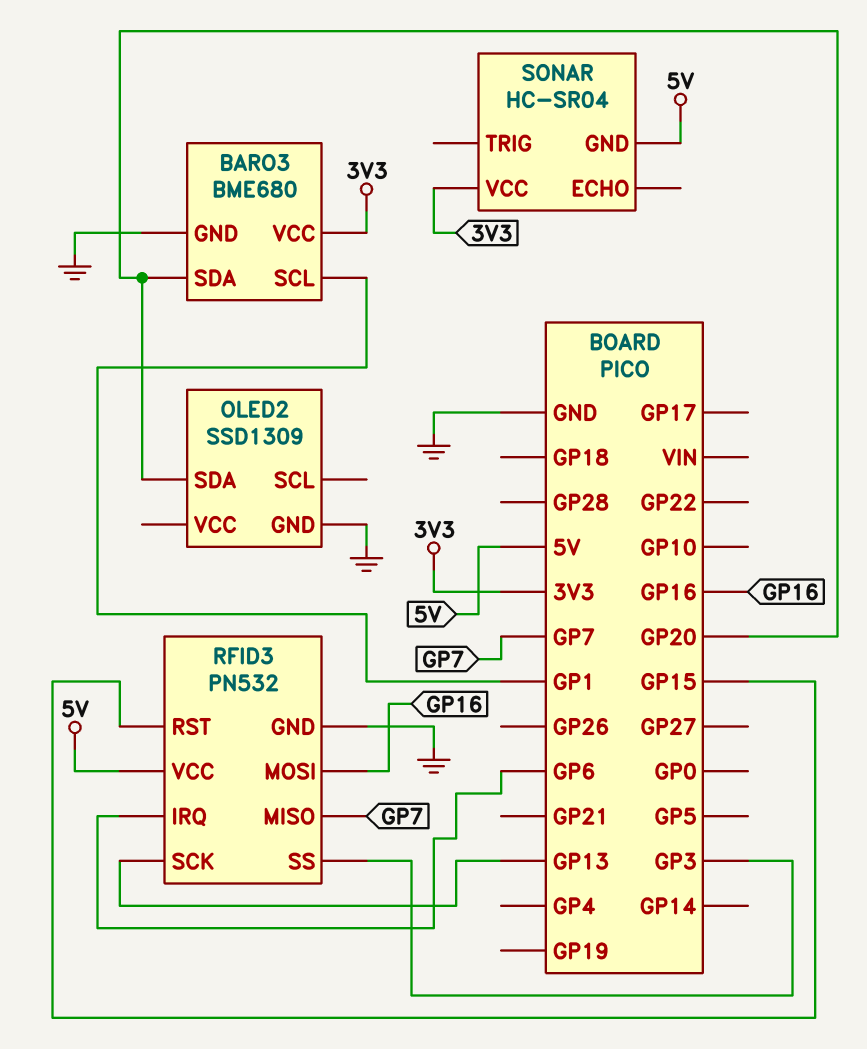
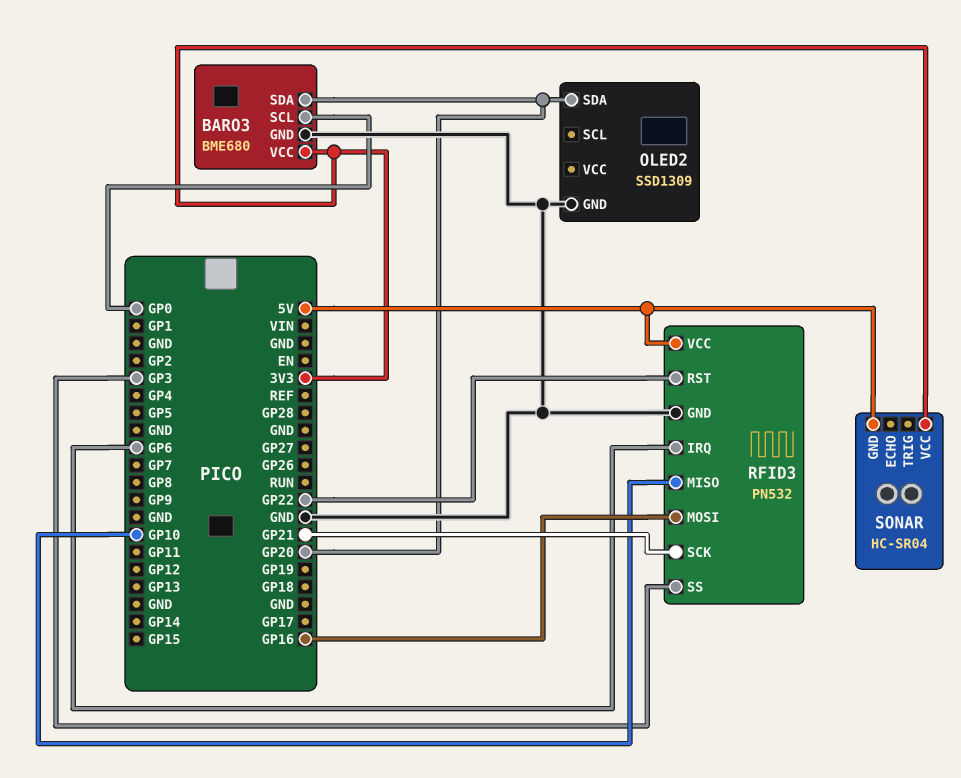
BARO3 pin SCL: GP1 -> GP0
RFID3 pin MISO: GP7 -> GP10
RFID3 pin RST: GP15 -> GP22
RFID3 pin SCK: GP13 -> GP21

